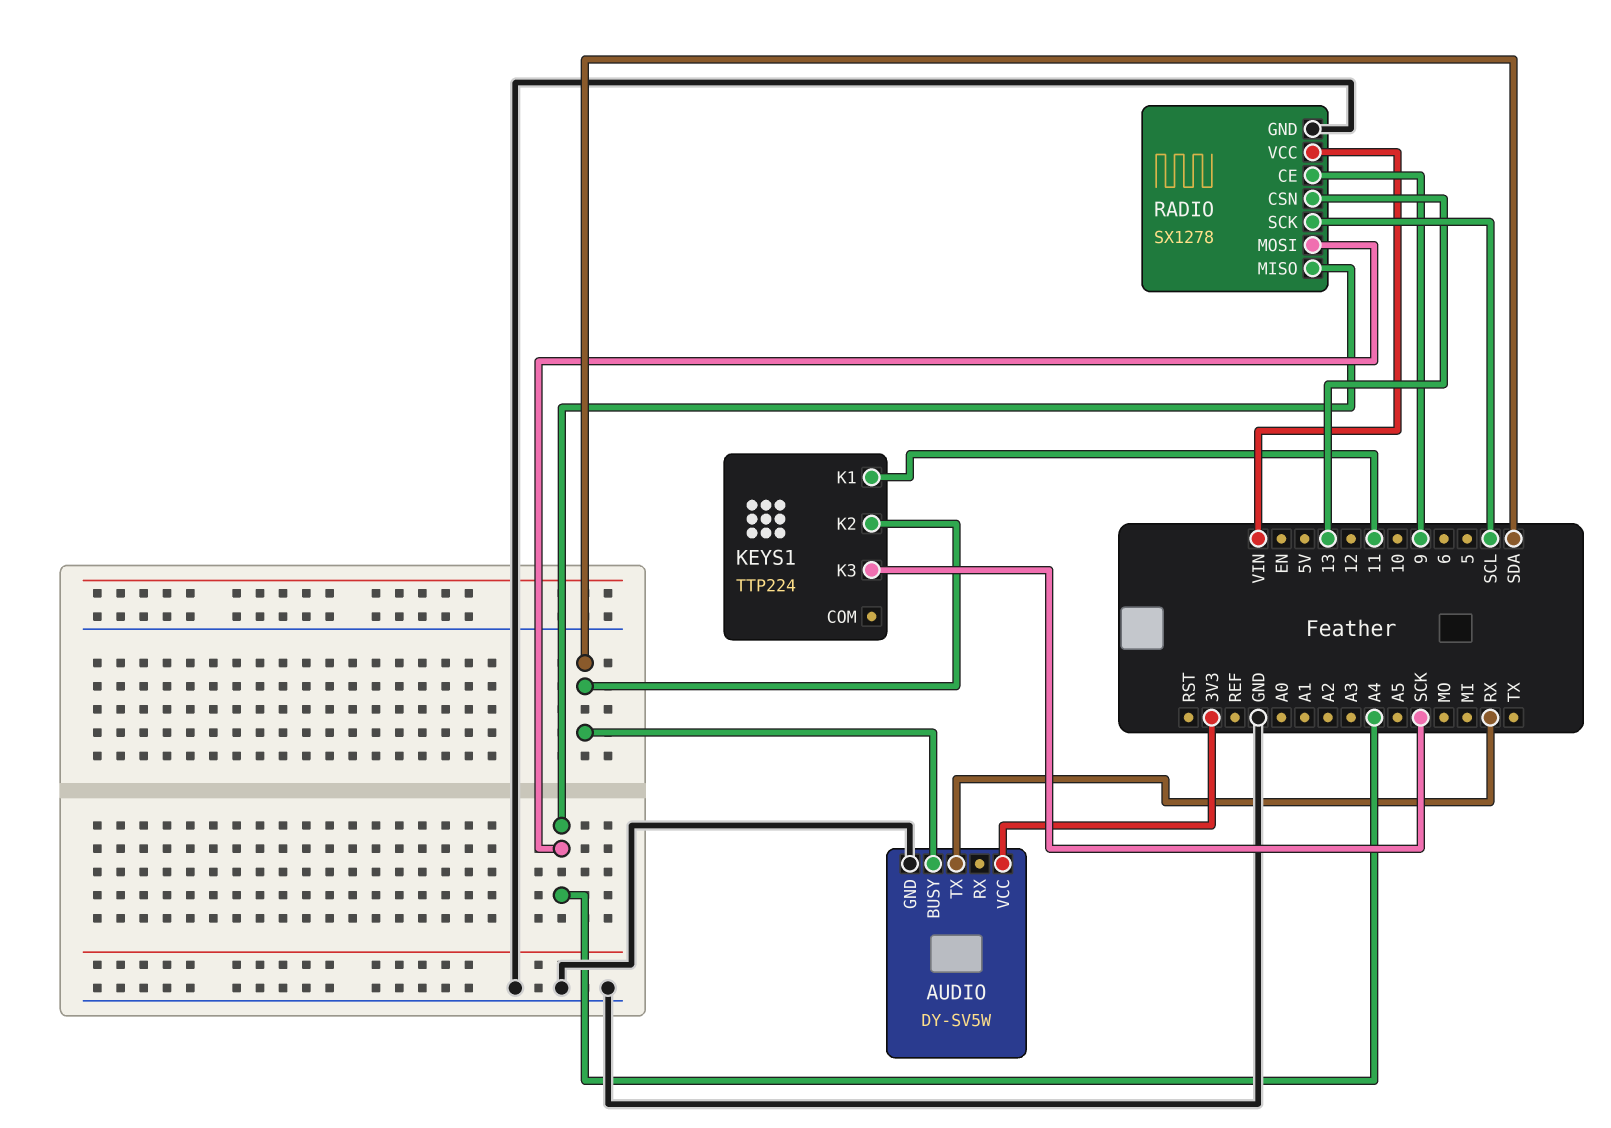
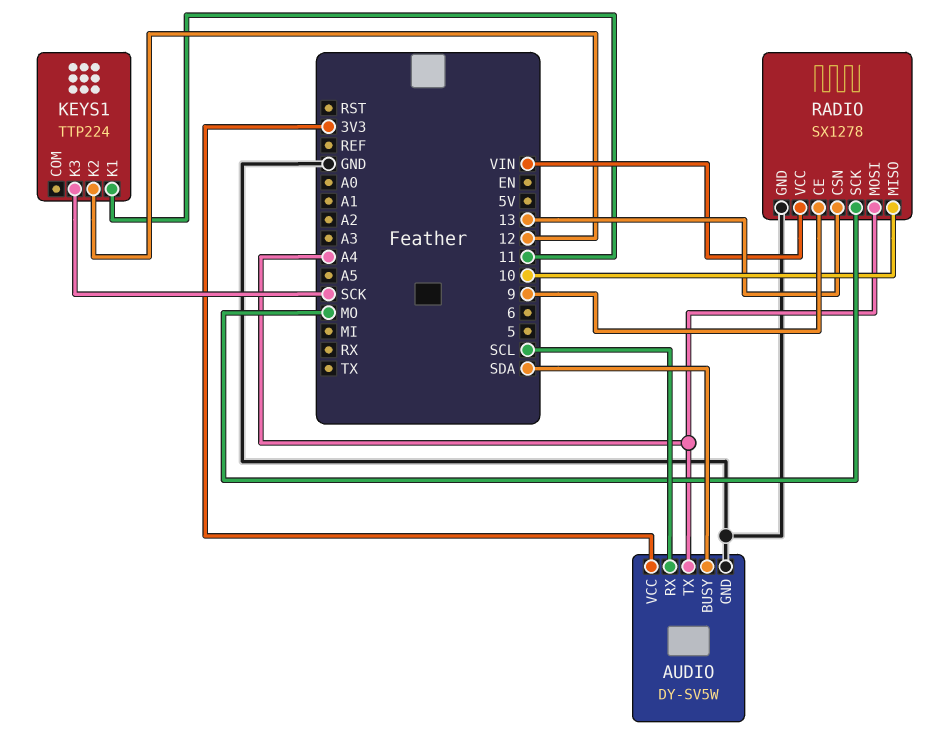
AUDIO pin RX: none -> SCL
AUDIO pin TX: RX -> A4
KEYS1 pin K2: SDA -> 12
RADIO pin MISO: A4 -> 10
RADIO pin SCK: SCL -> MO

